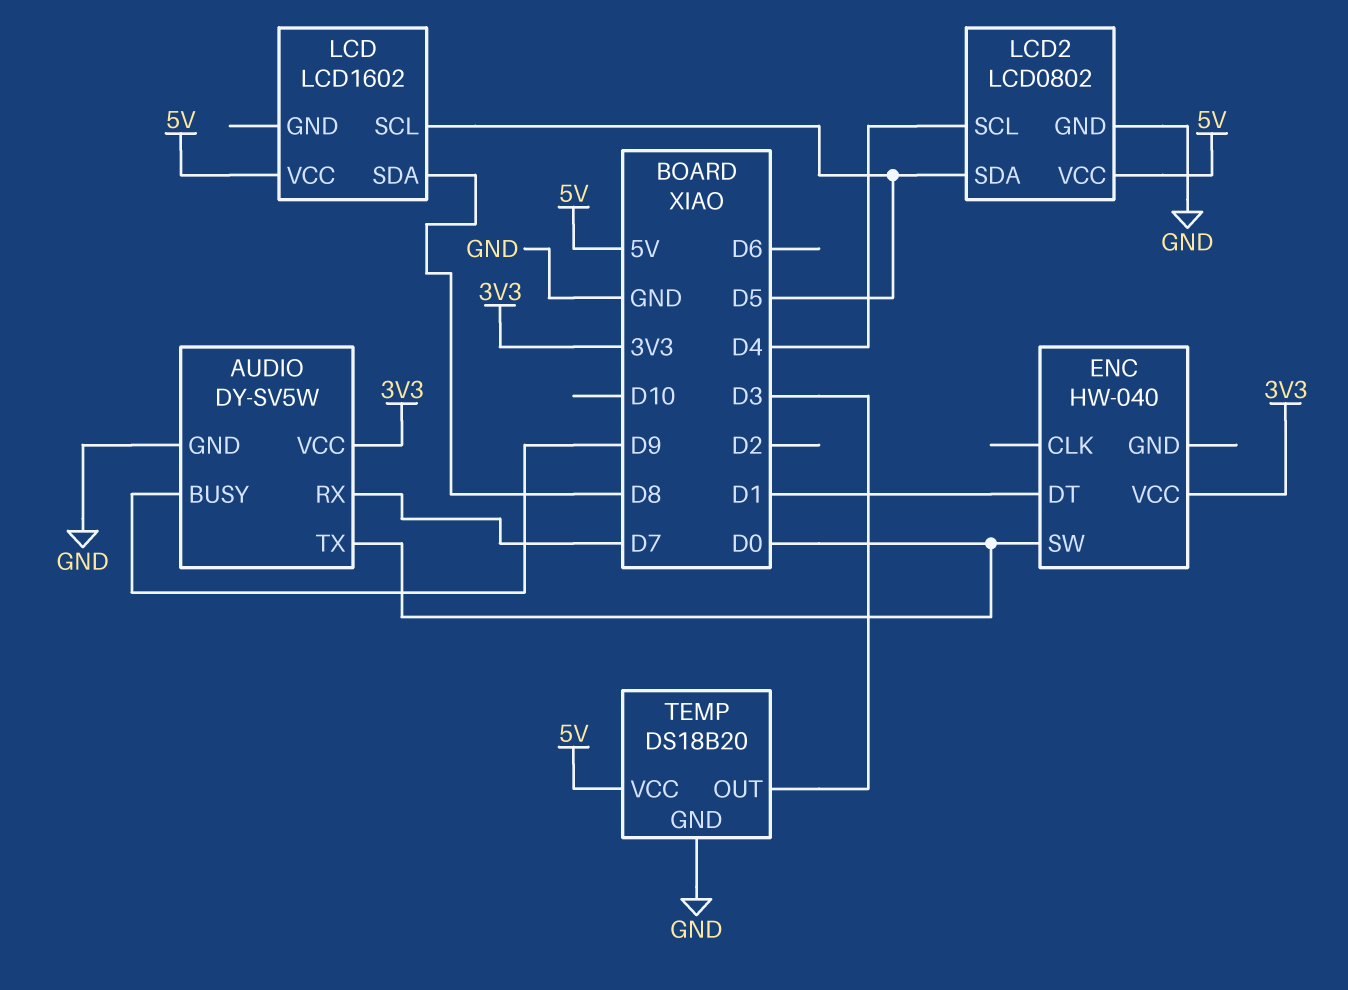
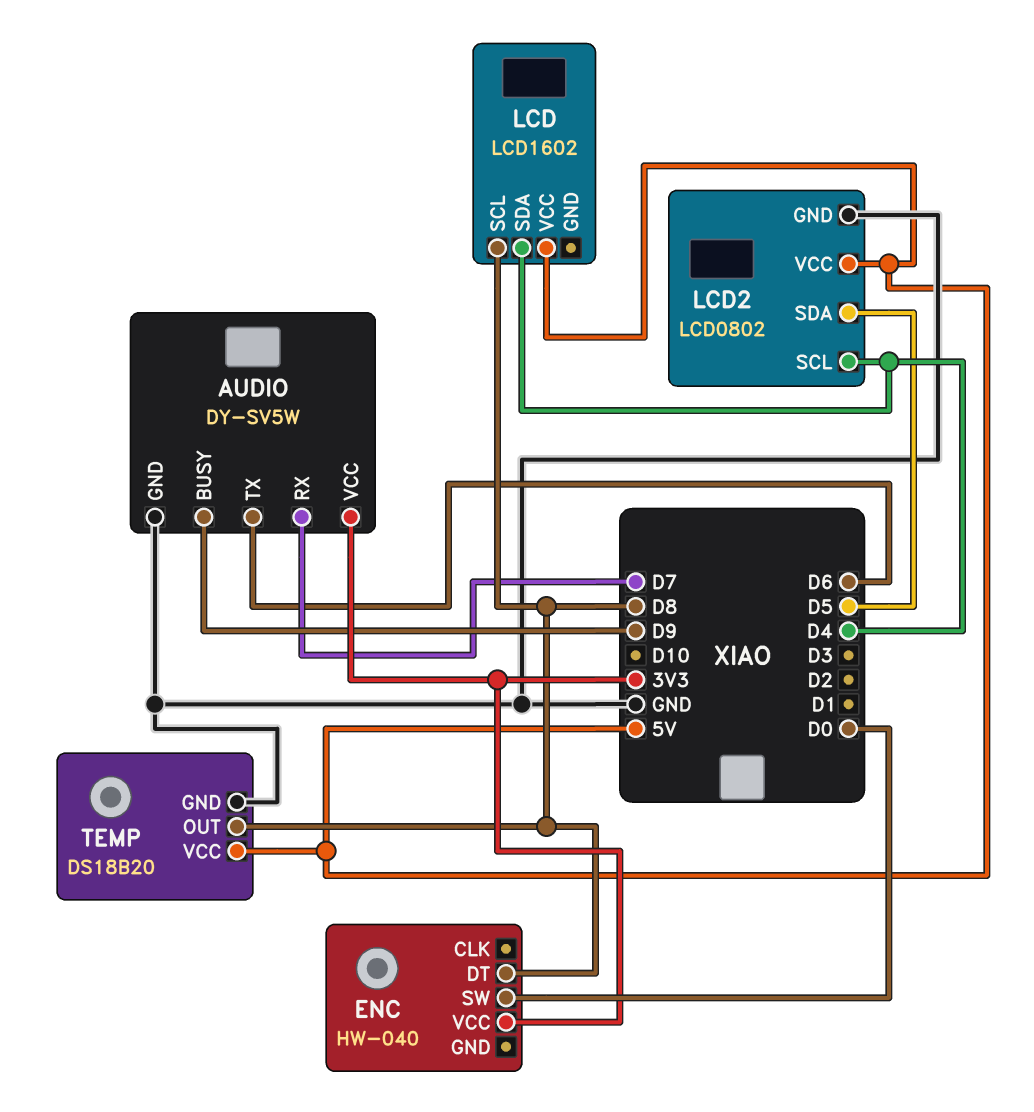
AUDIO pin TX: D0 -> D6
ENC pin DT: D1 -> D8
LCD pin SCL: D5 -> D8
LCD pin SDA: D8 -> D4
TEMP pin OUT: D3 -> D8

